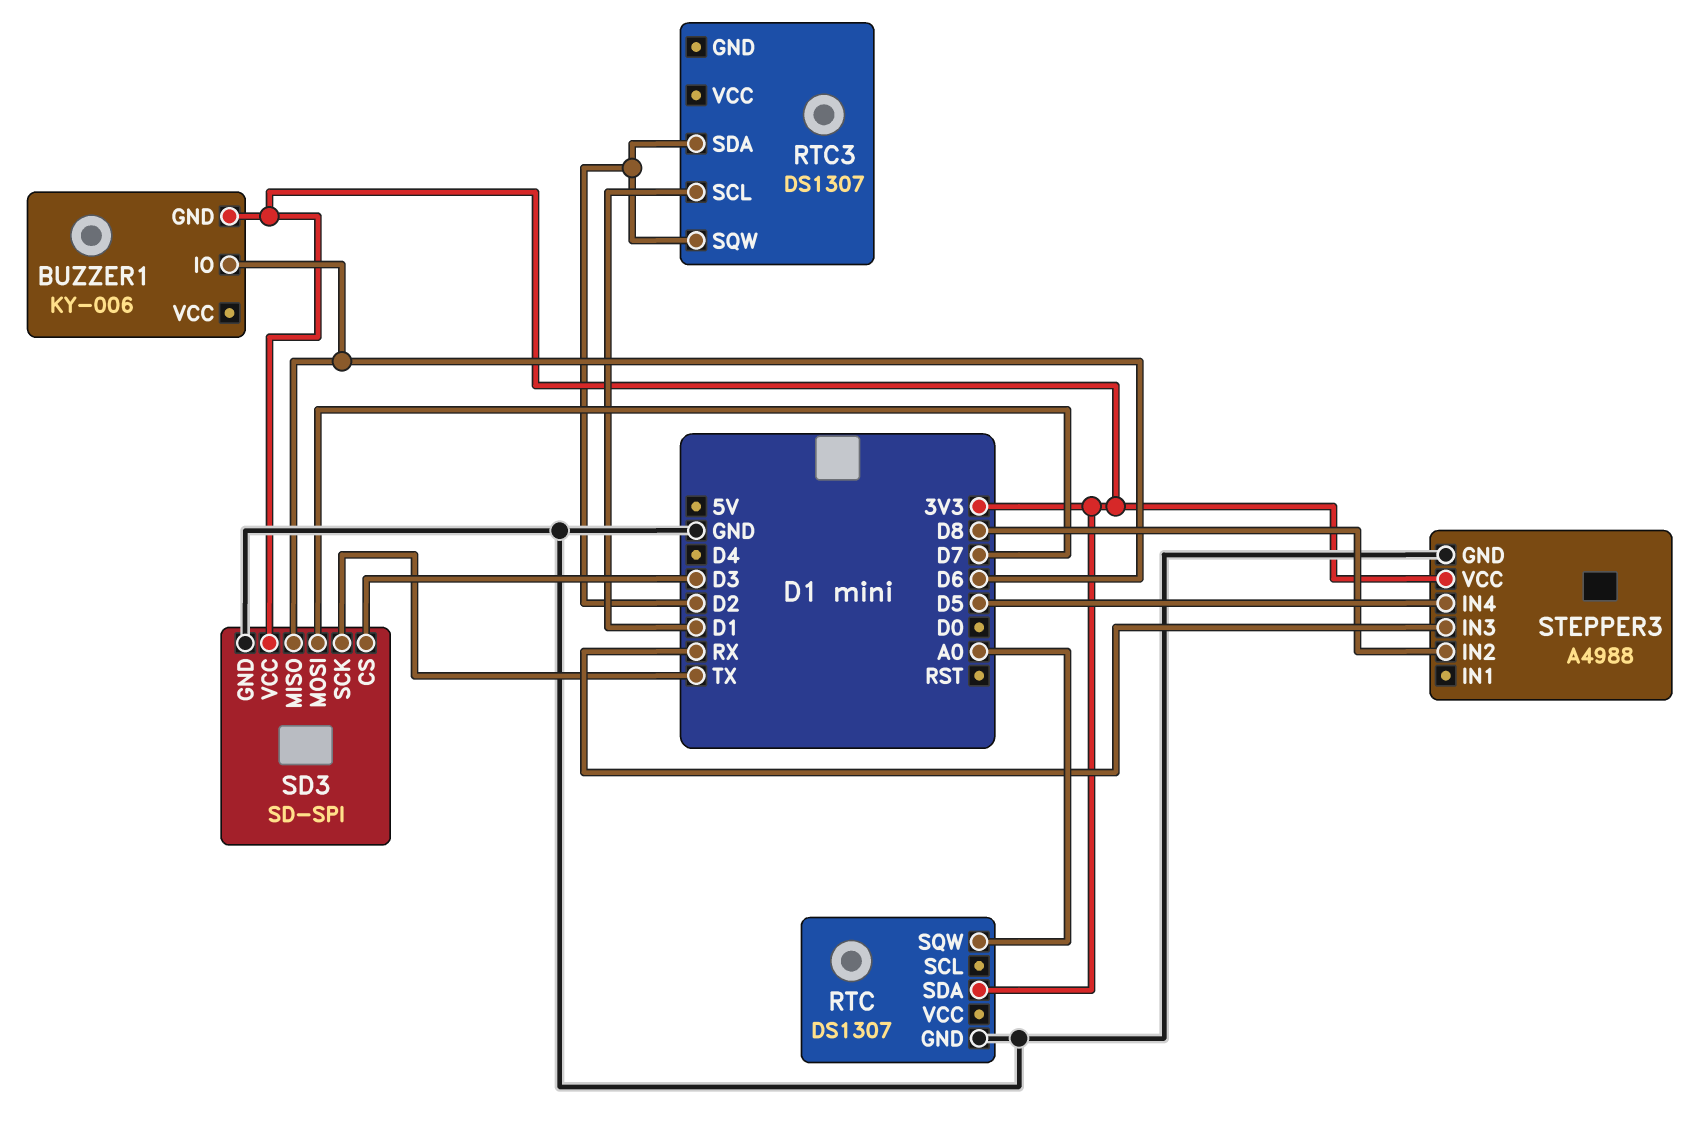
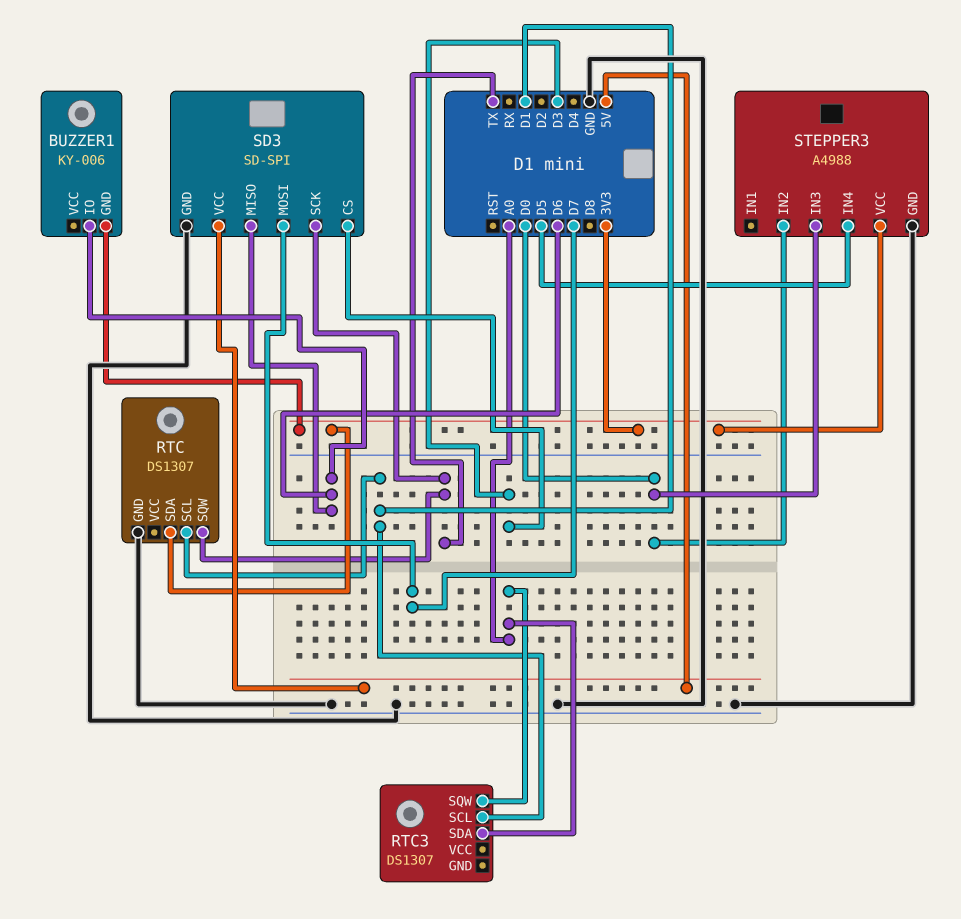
RTC pin SCL: none -> D1
RTC pin SQW: A0 -> TX
RTC3 pin SDA: D2 -> A0
RTC3 pin SQW: D2 -> A0
SD3 pin VCC: 3V3 -> 5V
STEPPER3 pin IN2: D8 -> D0
STEPPER3 pin IN3: RX -> D0

